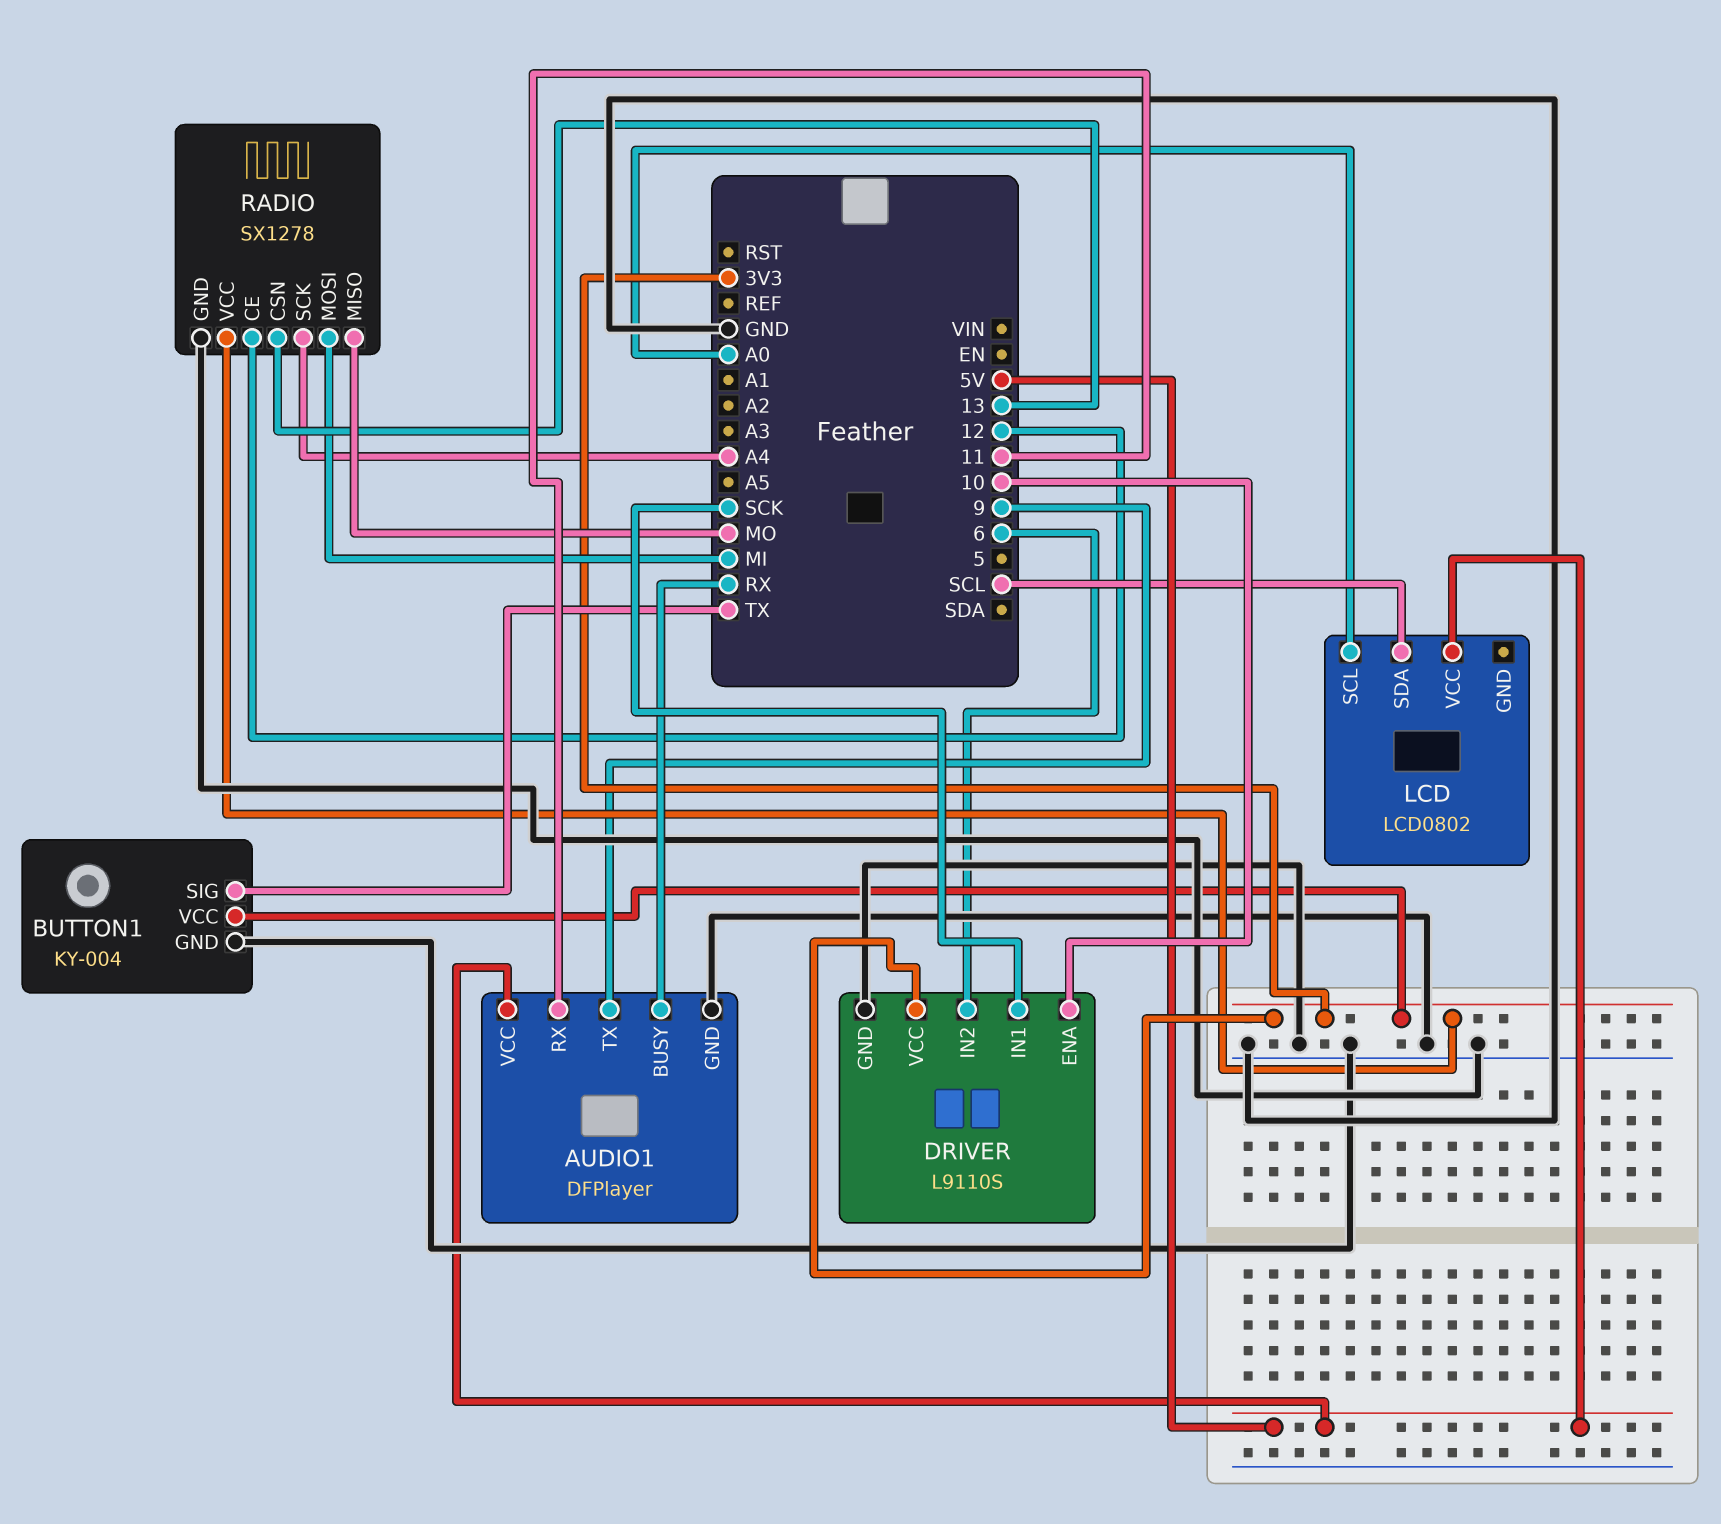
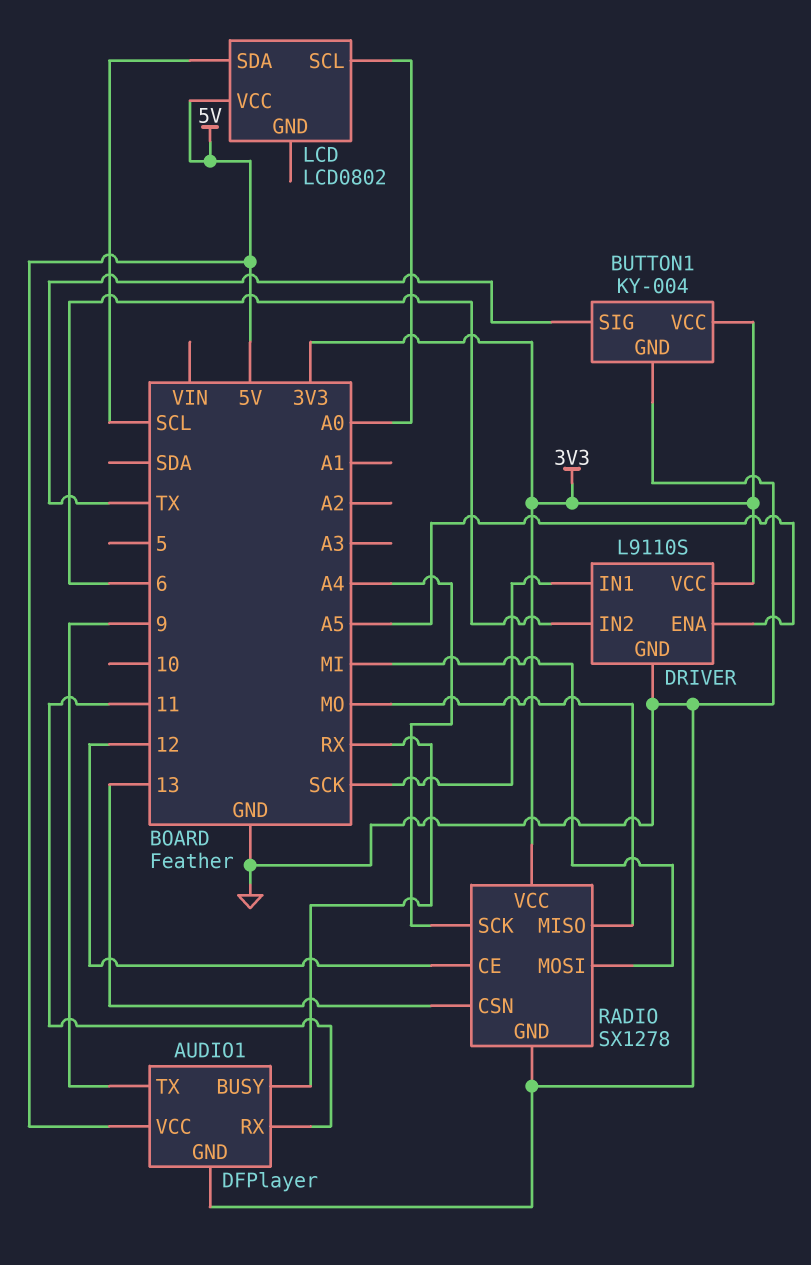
DRIVER pin ENA: 10 -> A5

